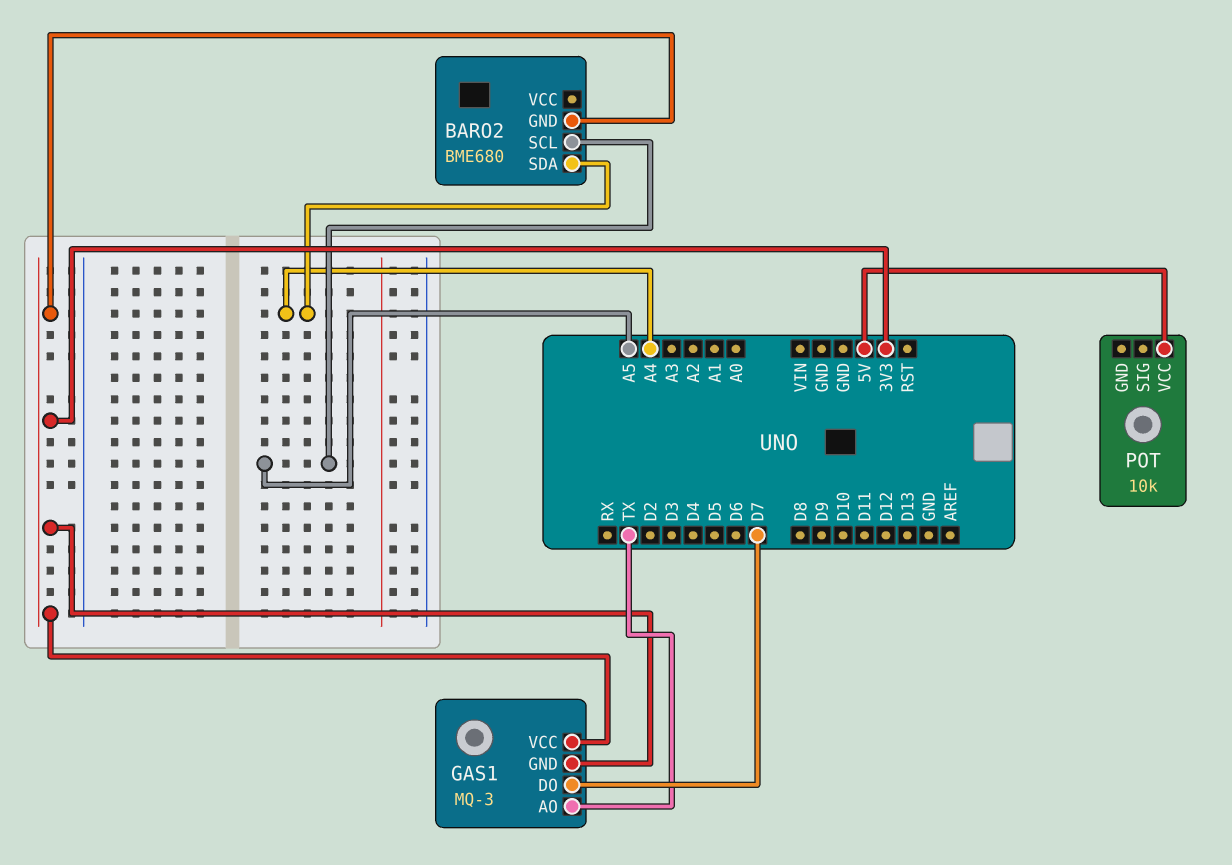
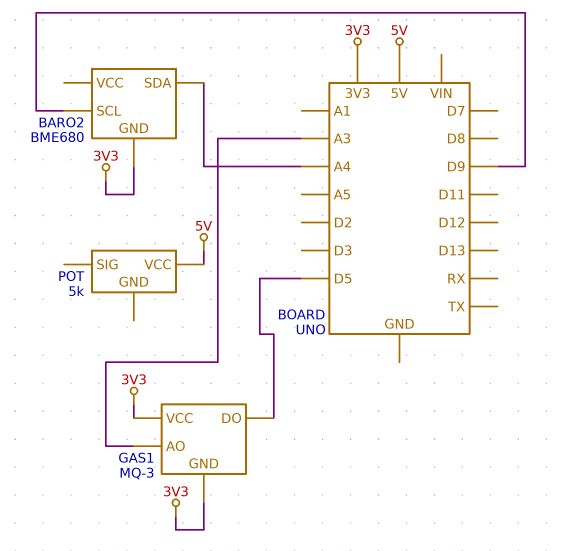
BARO2 pin SCL: A5 -> D9
GAS1 pin AO: TX -> A3
GAS1 pin DO: D7 -> D5
POT: 10k -> 5k

